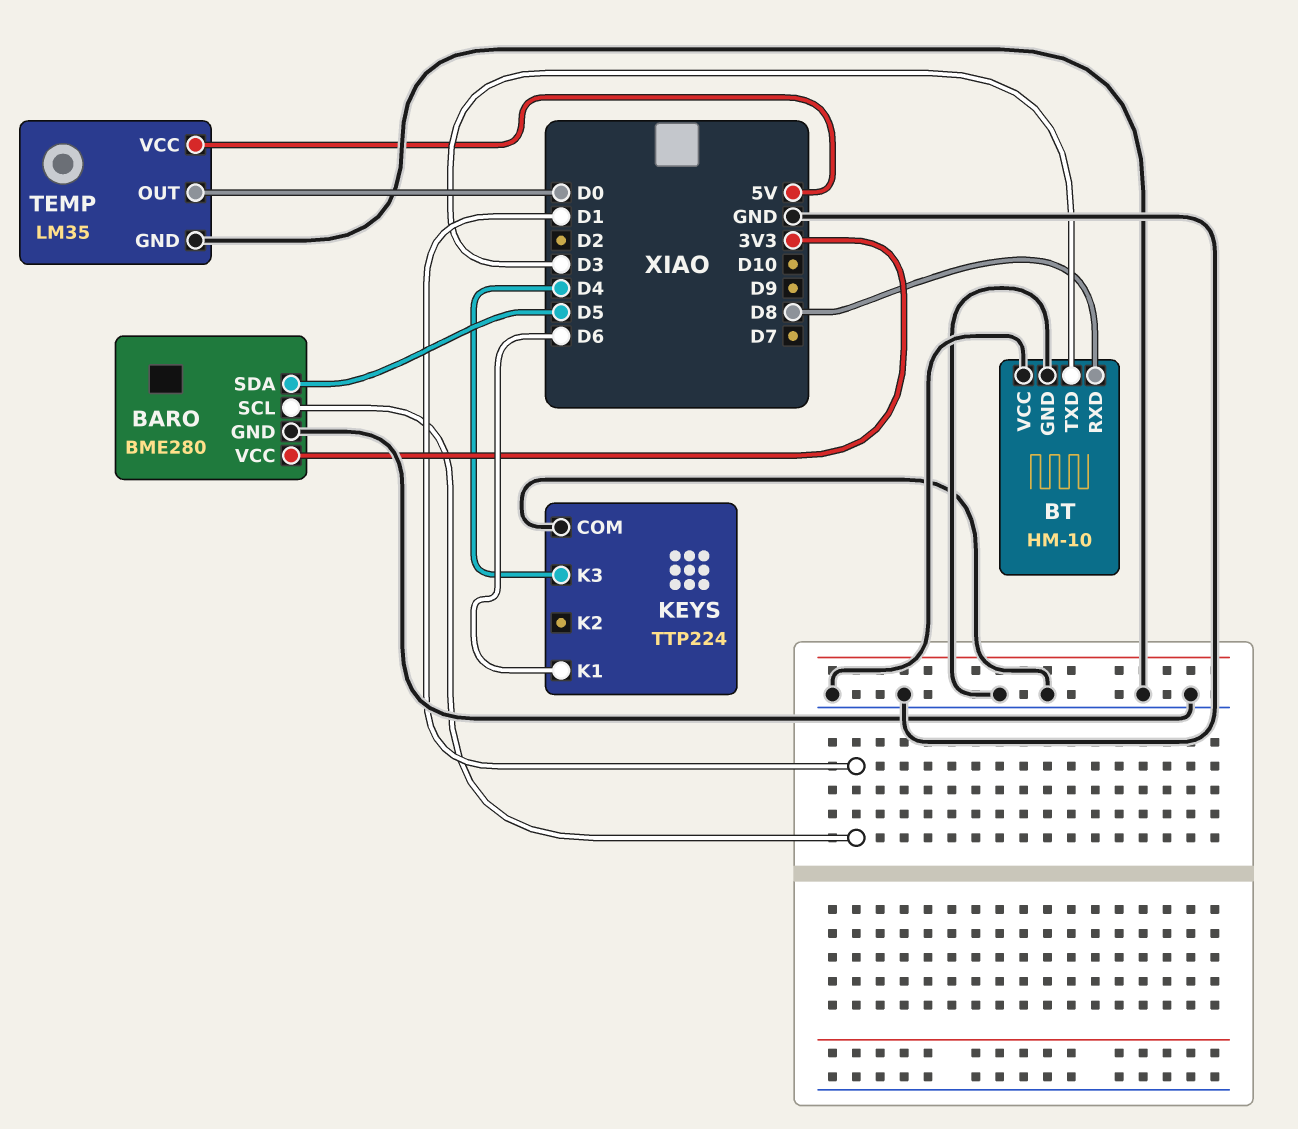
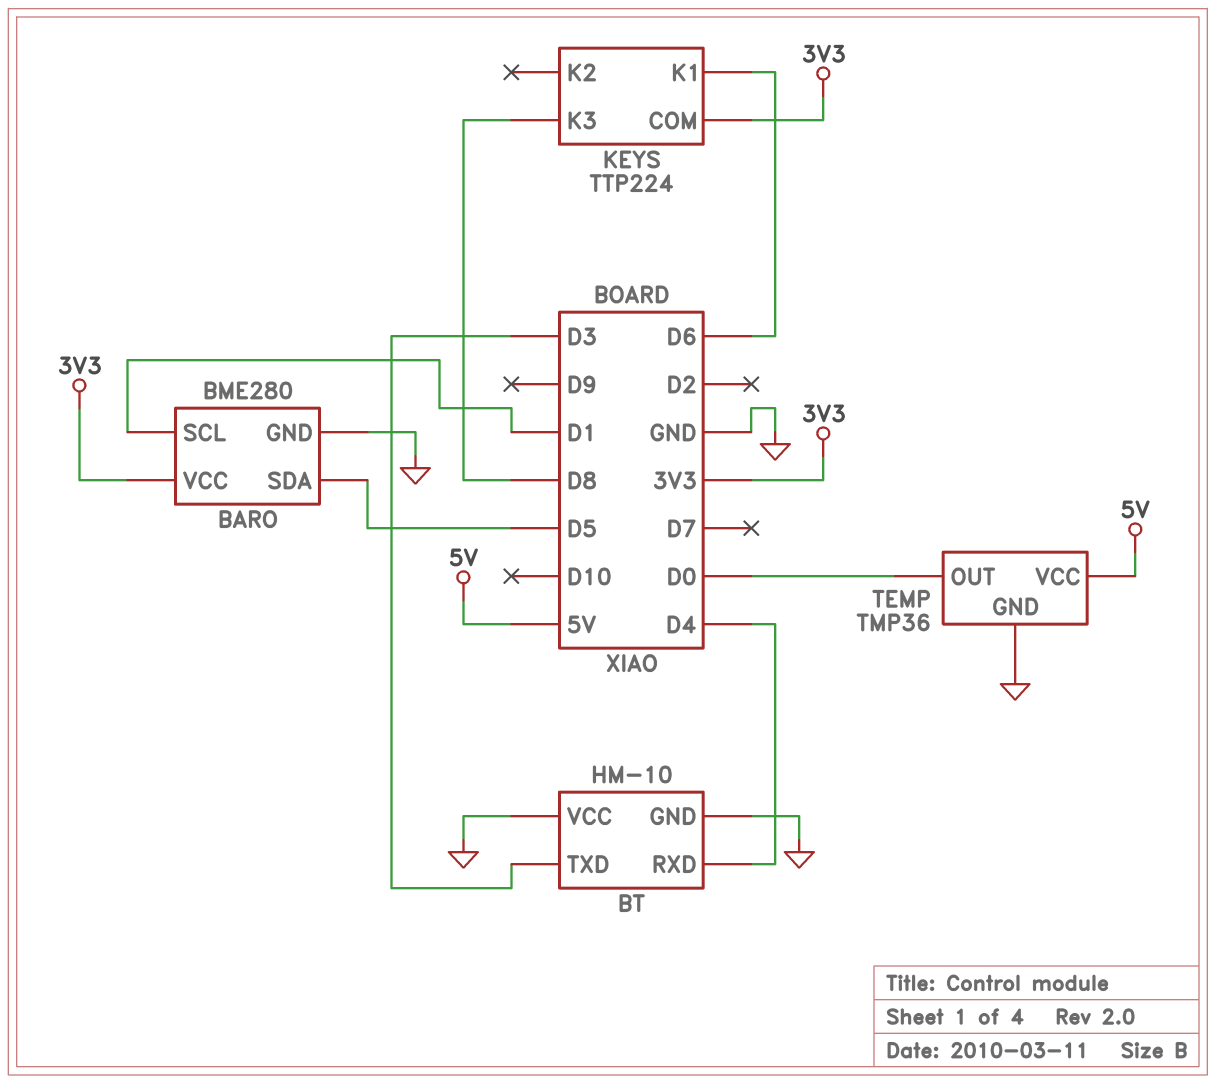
BT pin RXD: D8 -> D4
KEYS pin COM: GND -> 3V3
KEYS pin K3: D4 -> D8
TEMP: LM35 -> TMP36

